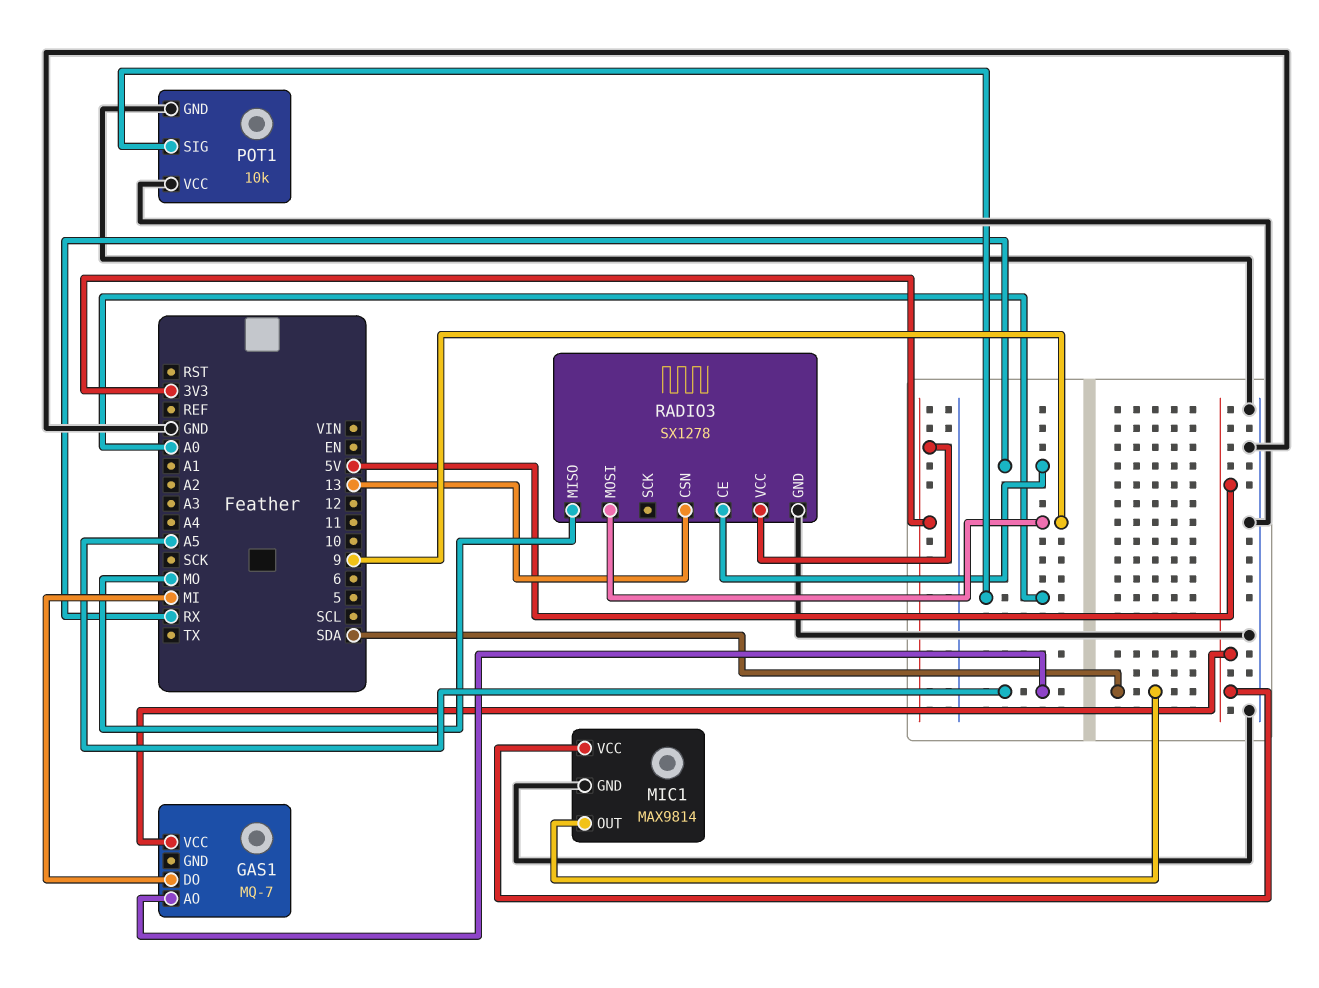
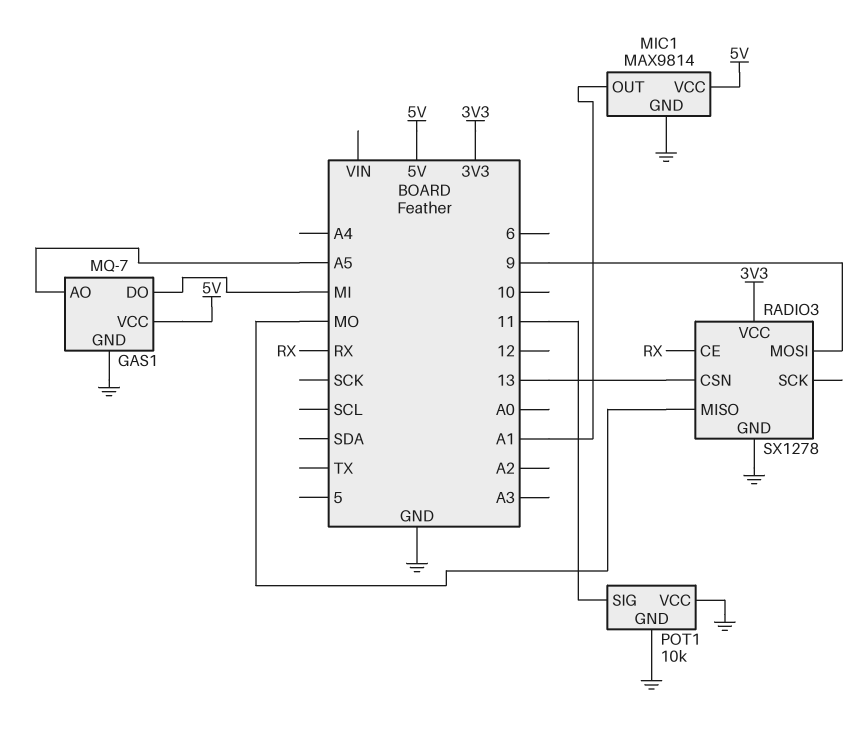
GAS1 pin GND: none -> GND
MIC1 pin OUT: SDA -> A1
POT1 pin SIG: A0 -> 11

